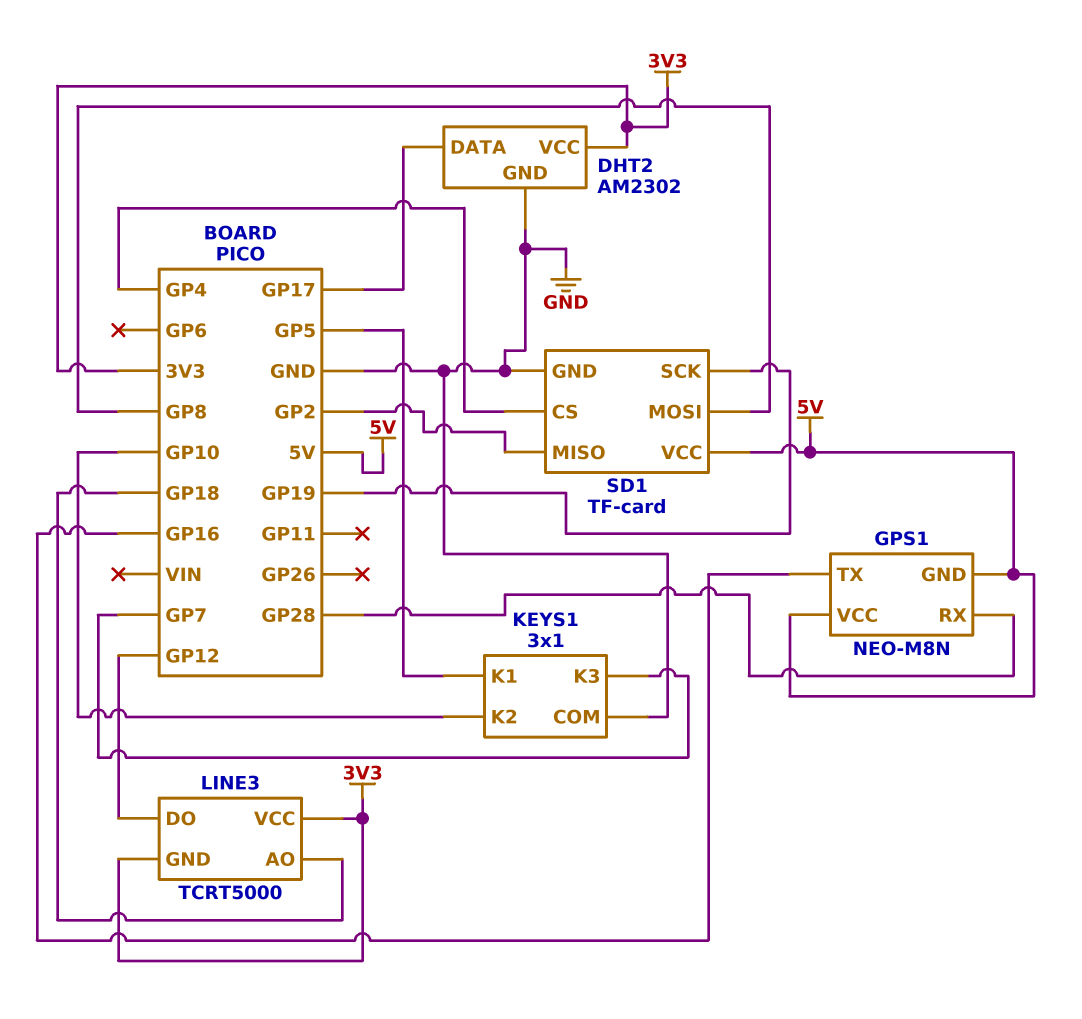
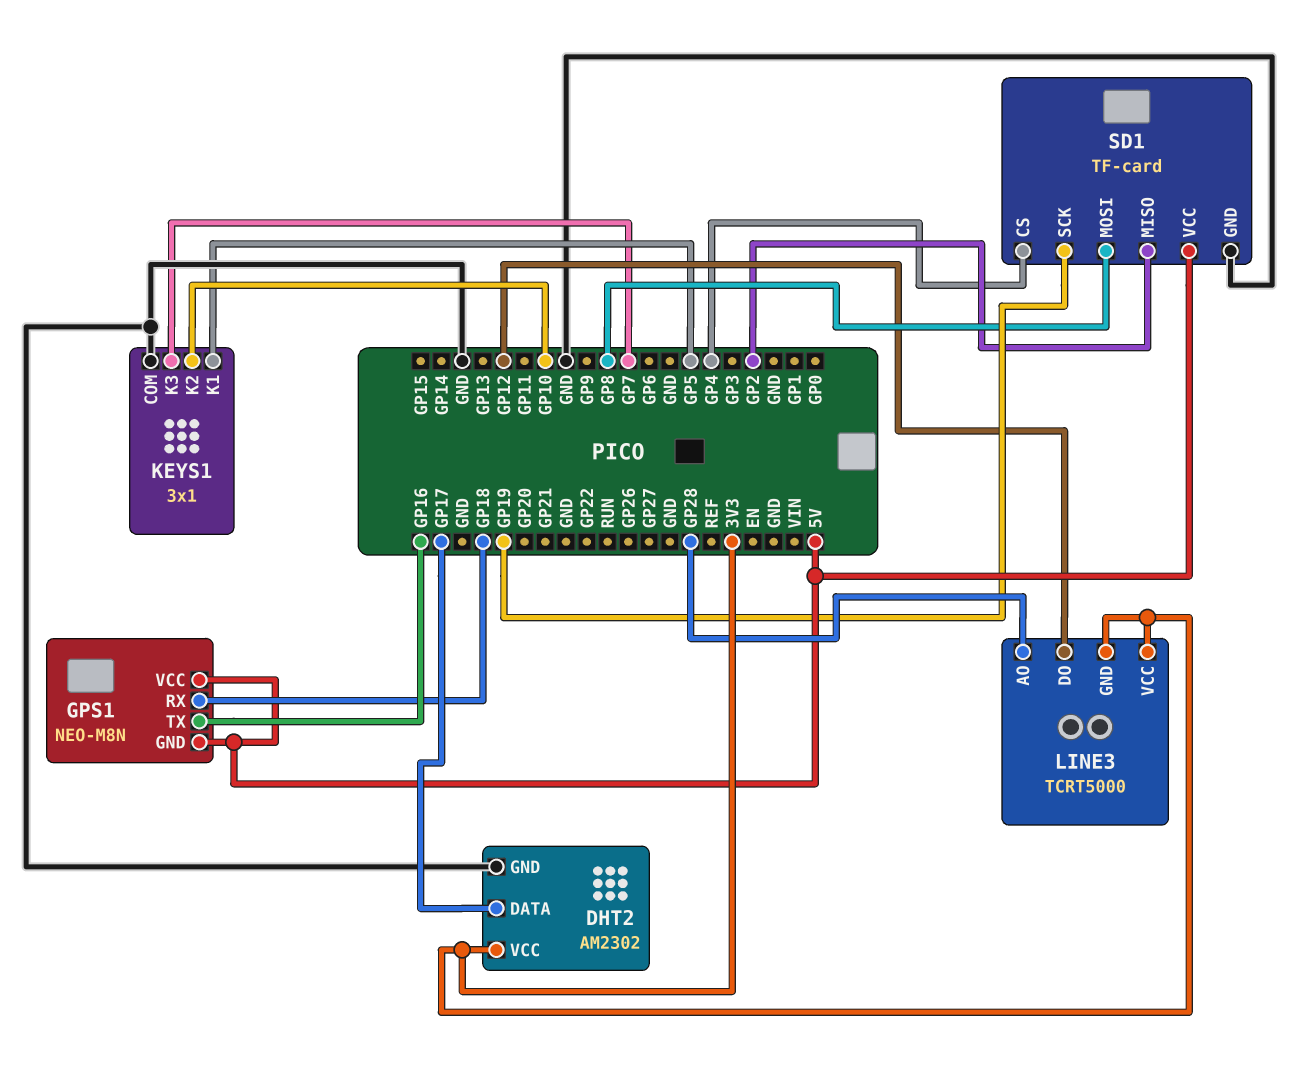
GPS1 pin RX: GP28 -> GP18
LINE3 pin AO: GP18 -> GP28

